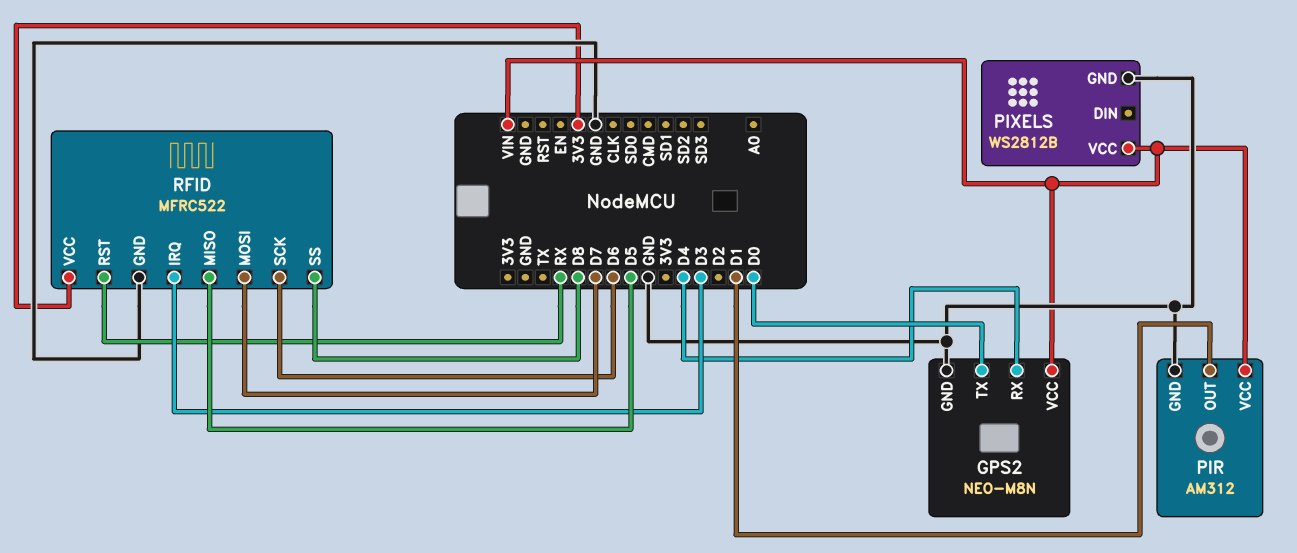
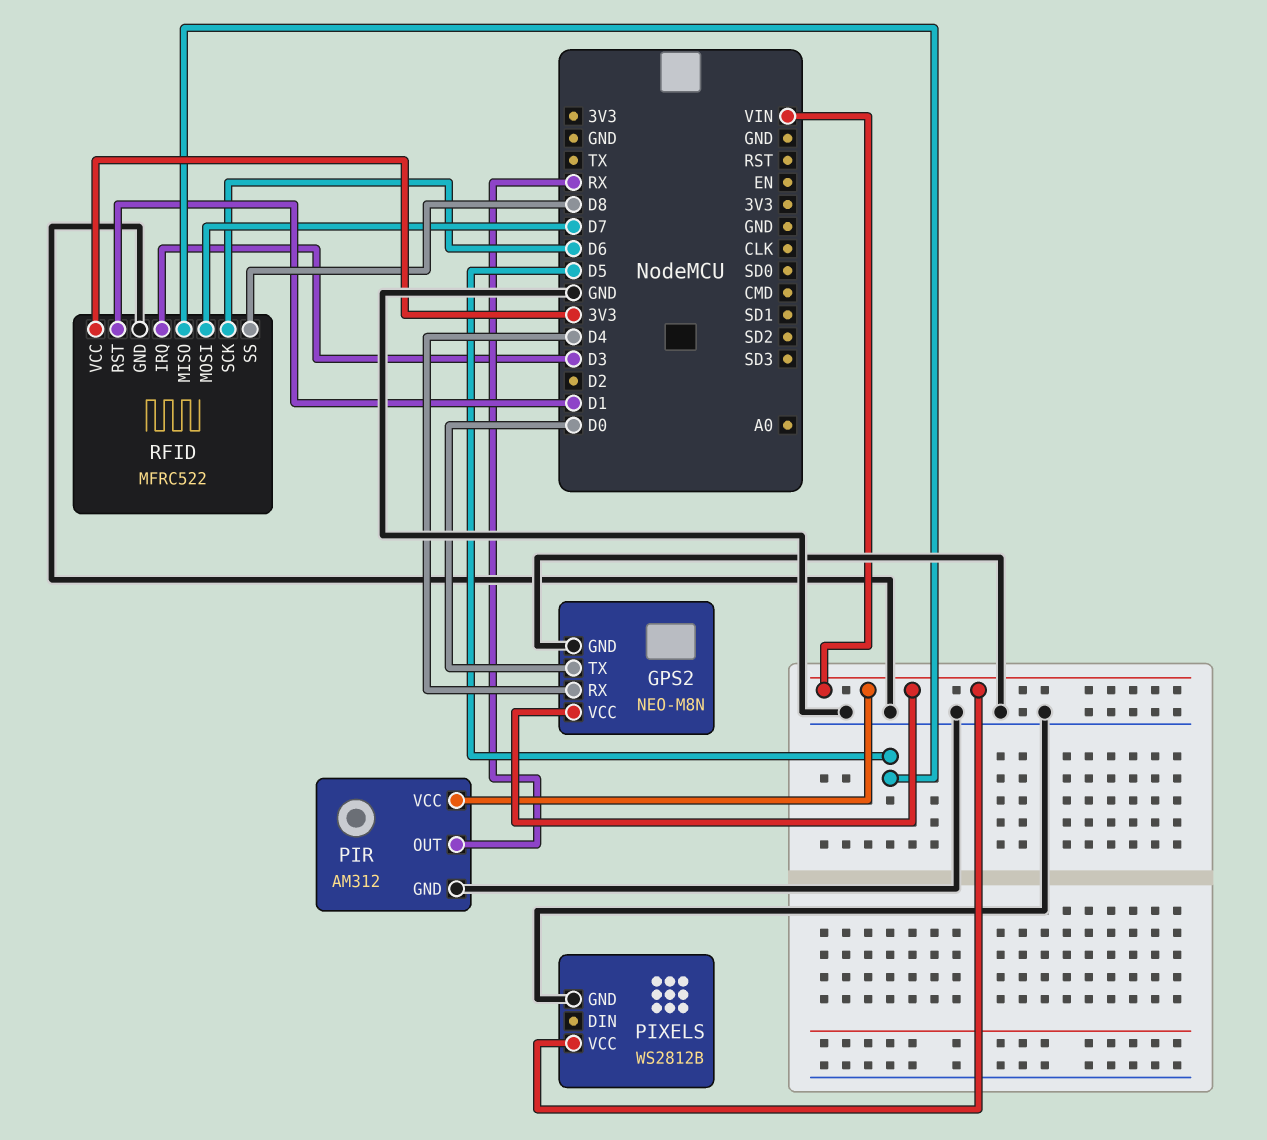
PIR pin OUT: D1 -> RX
RFID pin RST: RX -> D1

